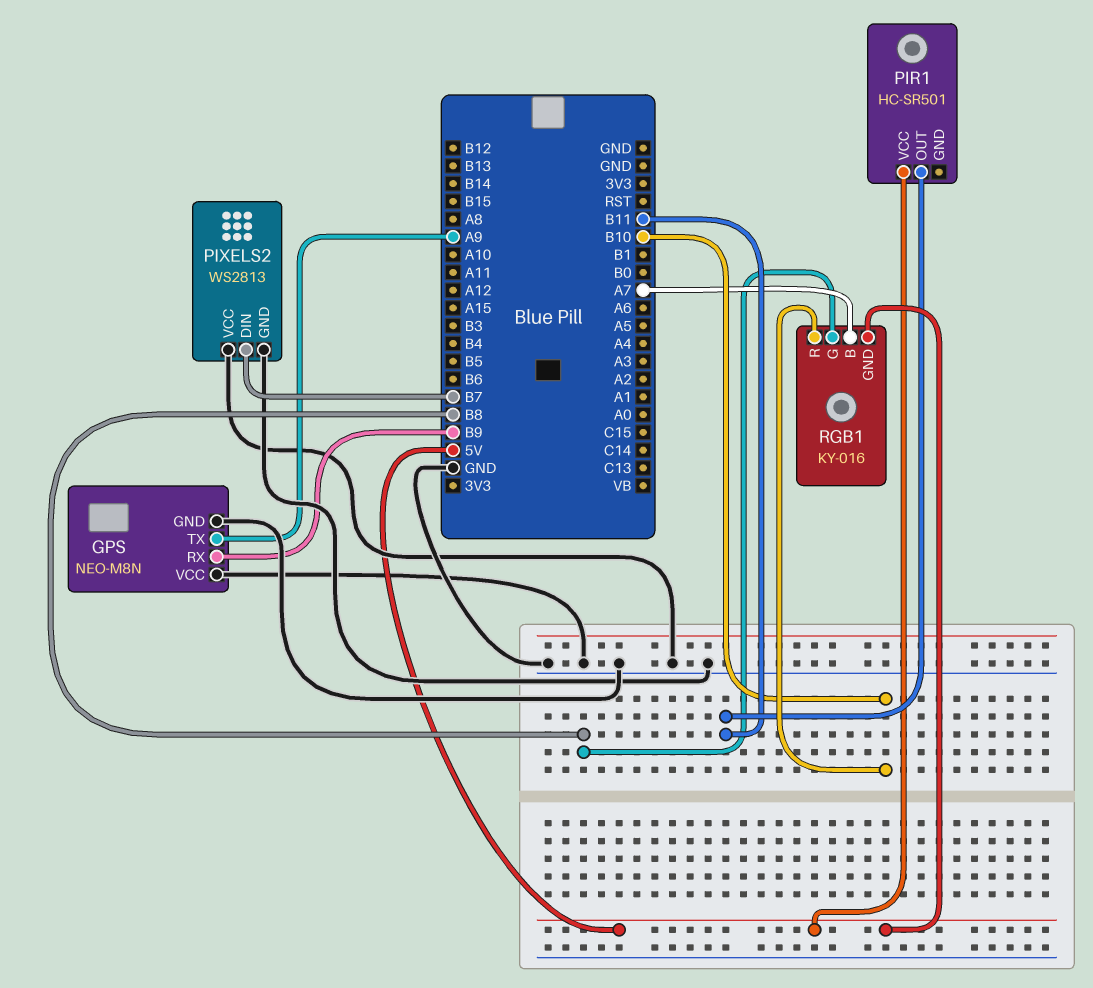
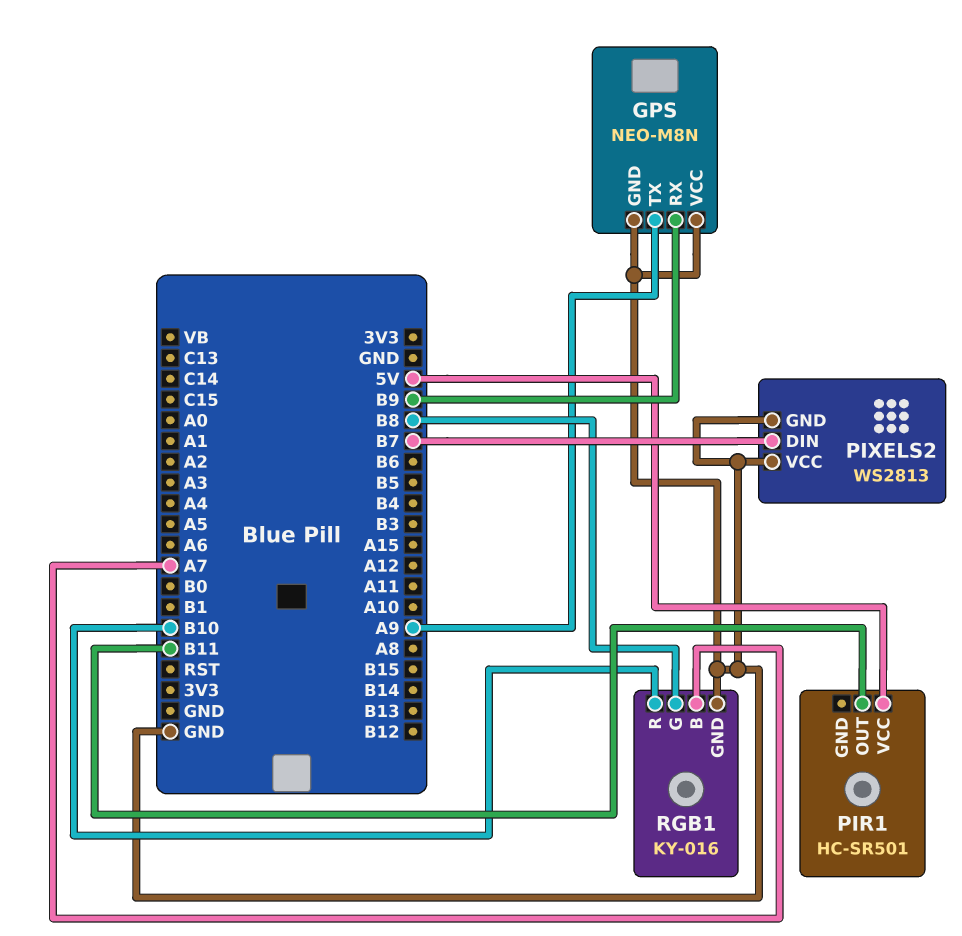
RGB1 pin GND: 5V -> GND

